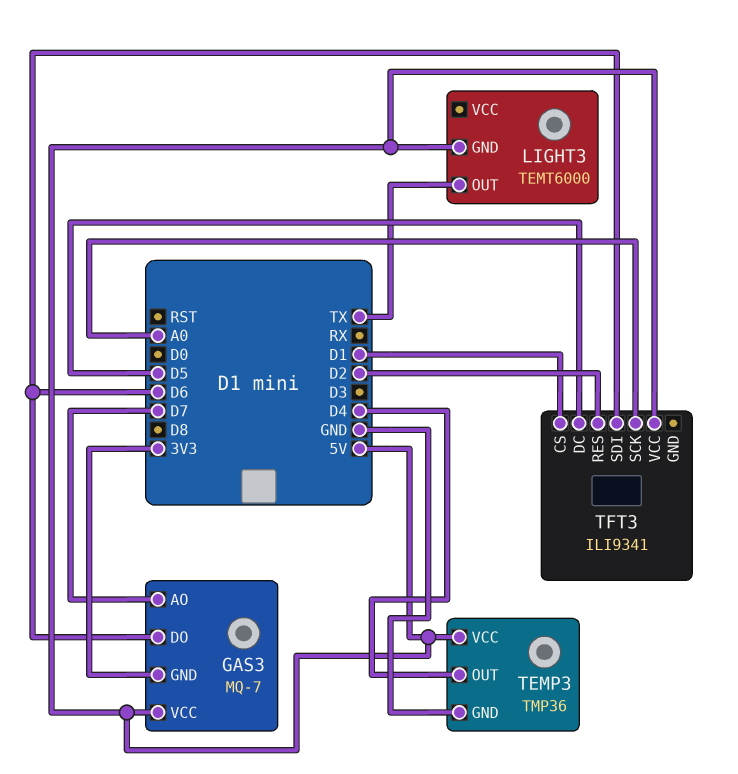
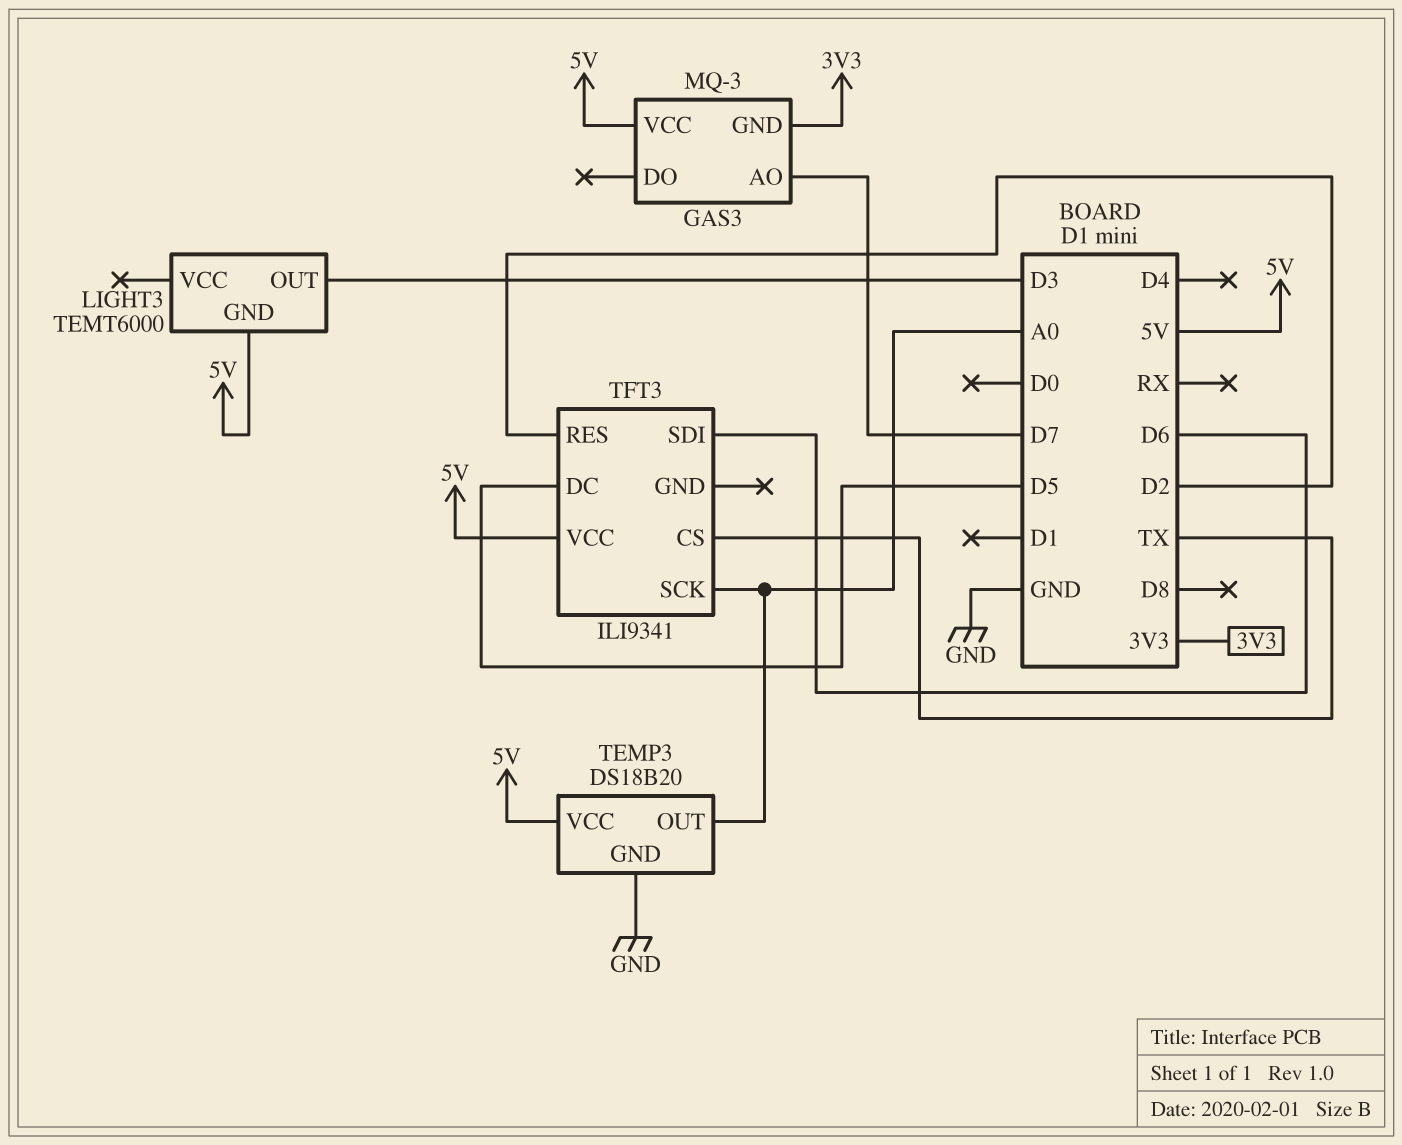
GAS3: MQ-7 -> MQ-3
GAS3 pin DO: D6 -> none
LIGHT3 pin OUT: TX -> D3
TEMP3: TMP36 -> DS18B20
TEMP3 pin OUT: D4 -> A0
TFT3 pin CS: D1 -> TX

